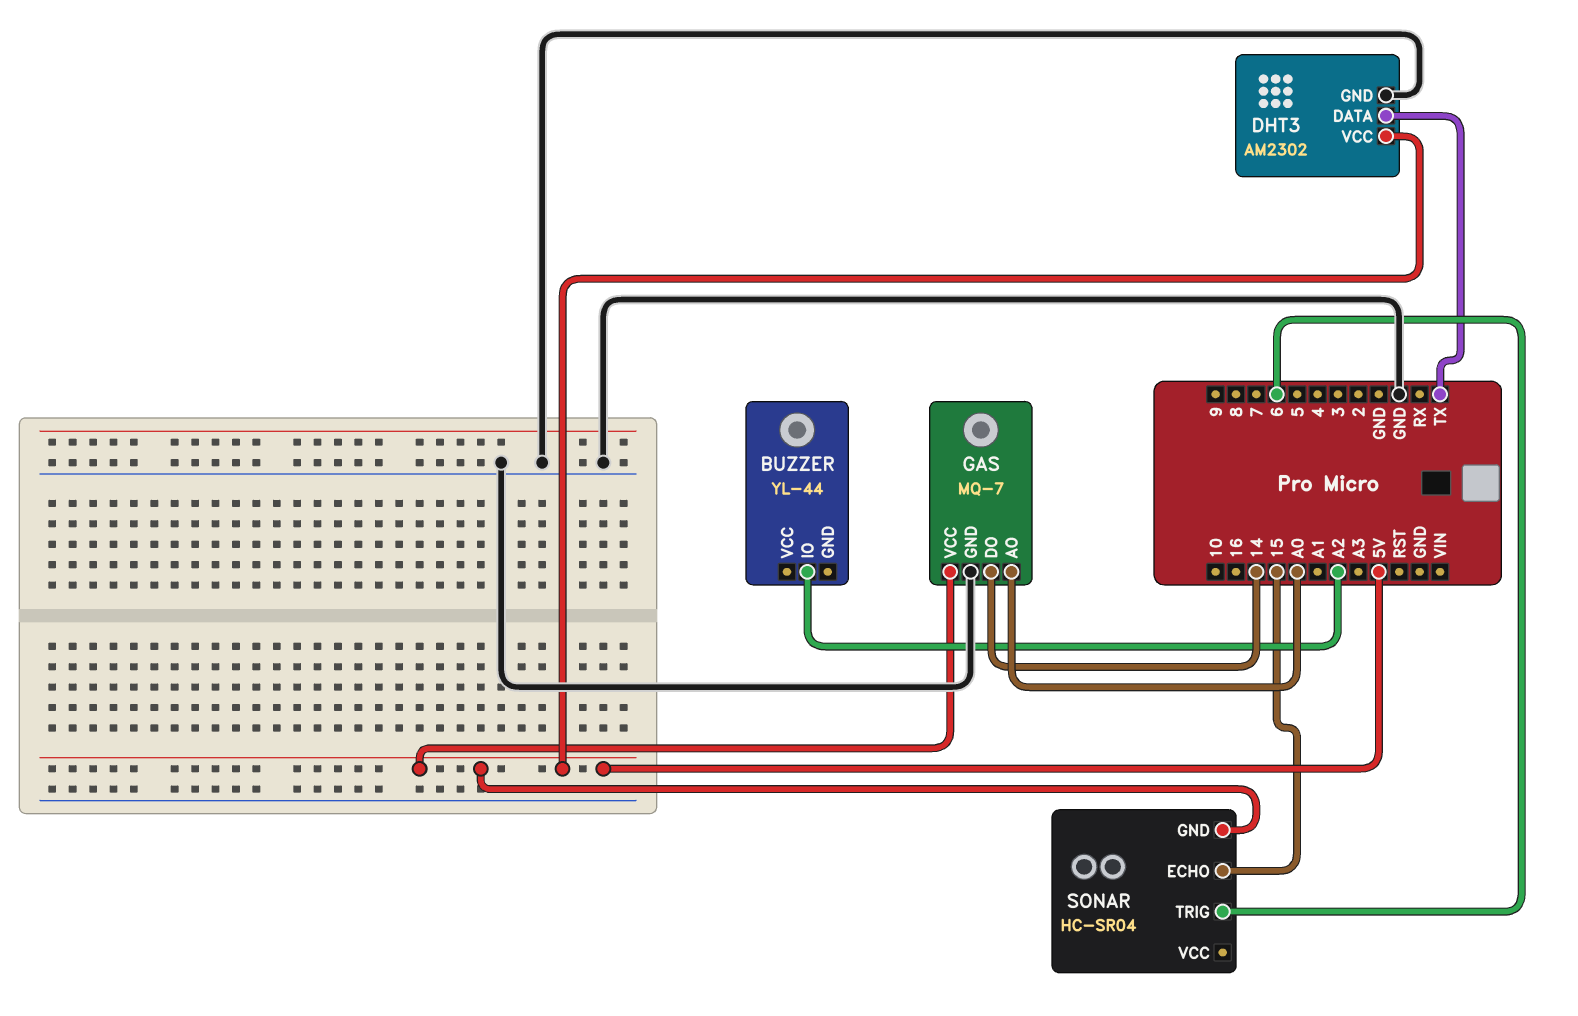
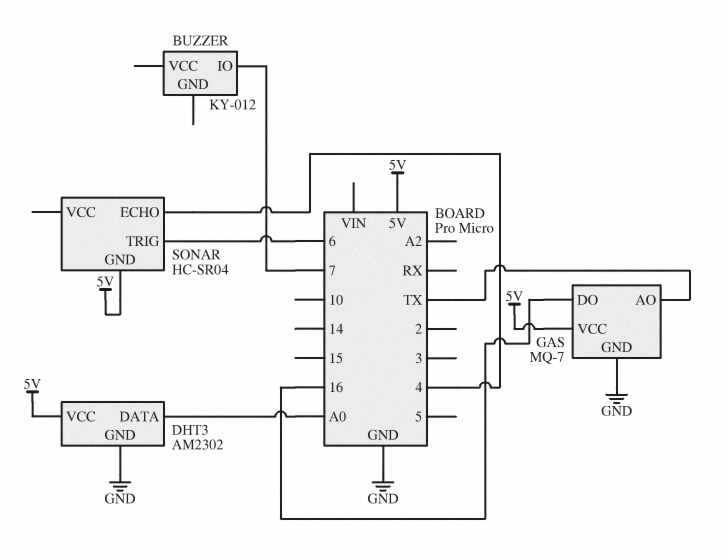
BUZZER: YL-44 -> KY-012
BUZZER pin IO: A2 -> 7
DHT3 pin DATA: TX -> A0
GAS pin AO: A0 -> TX
GAS pin DO: 14 -> 16
SONAR pin ECHO: 15 -> 4

